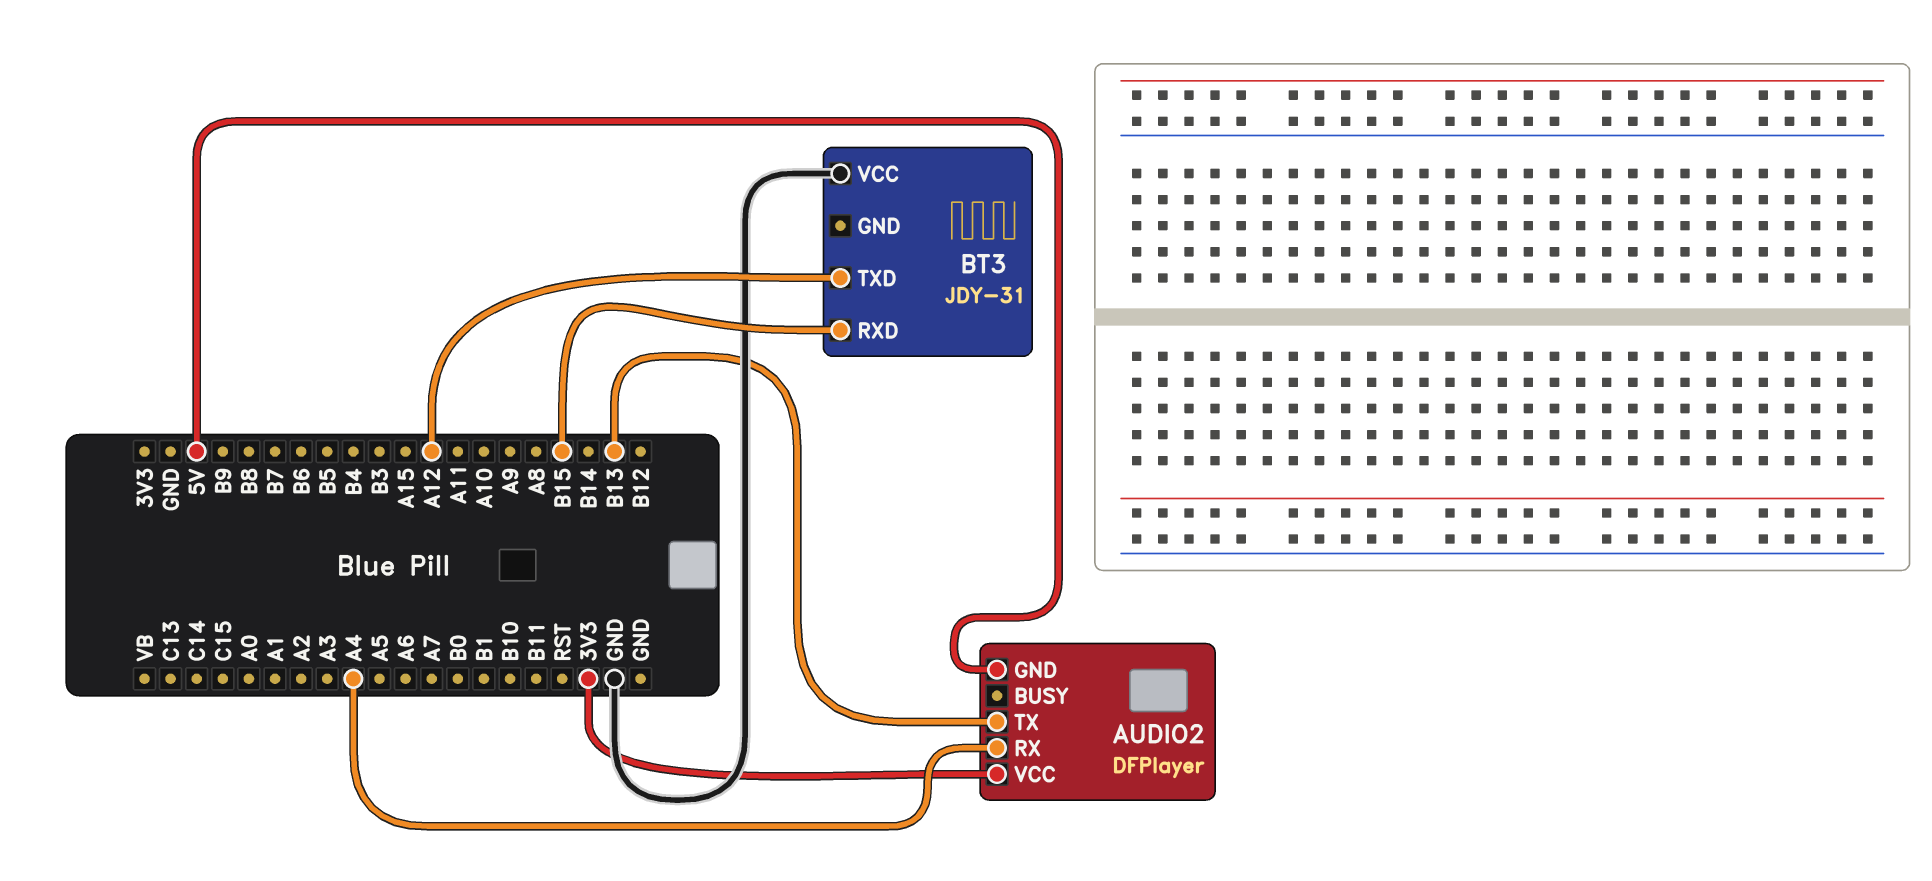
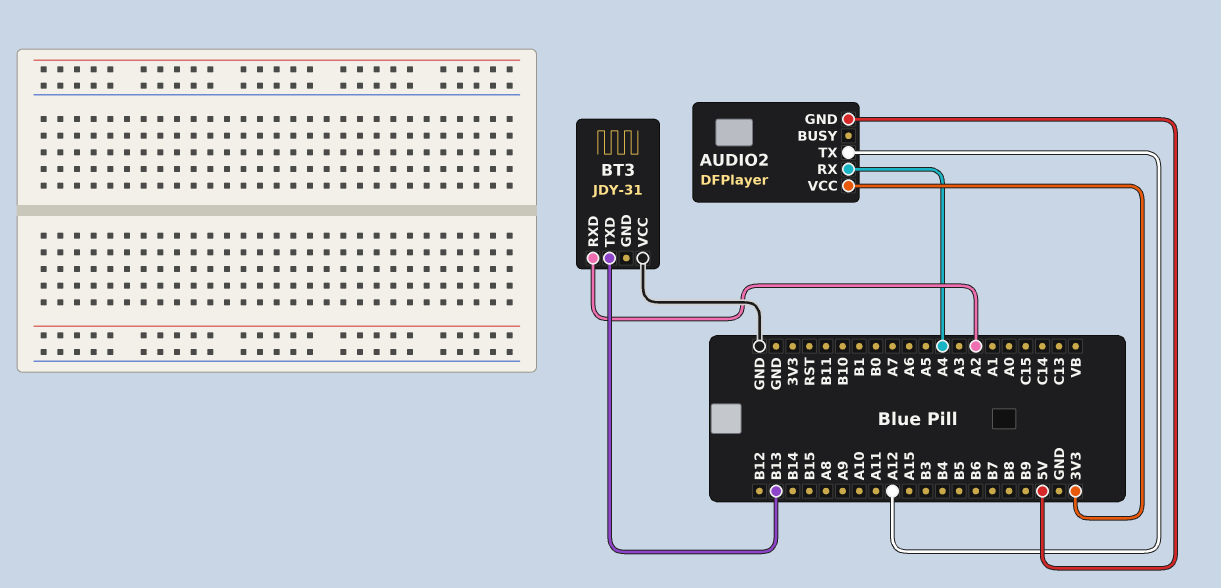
AUDIO2 pin TX: B13 -> A12
BT3 pin RXD: B15 -> A2
BT3 pin TXD: A12 -> B13

